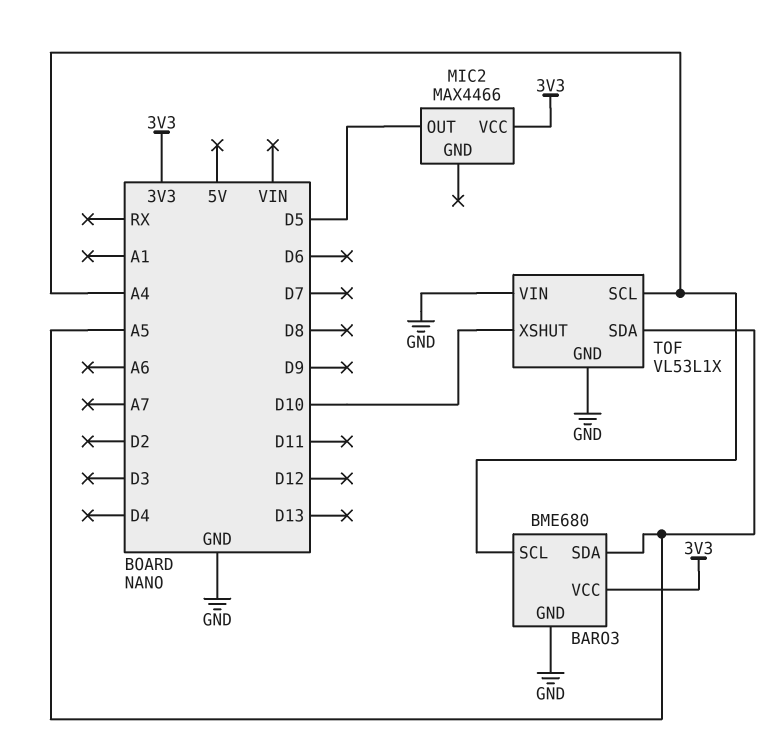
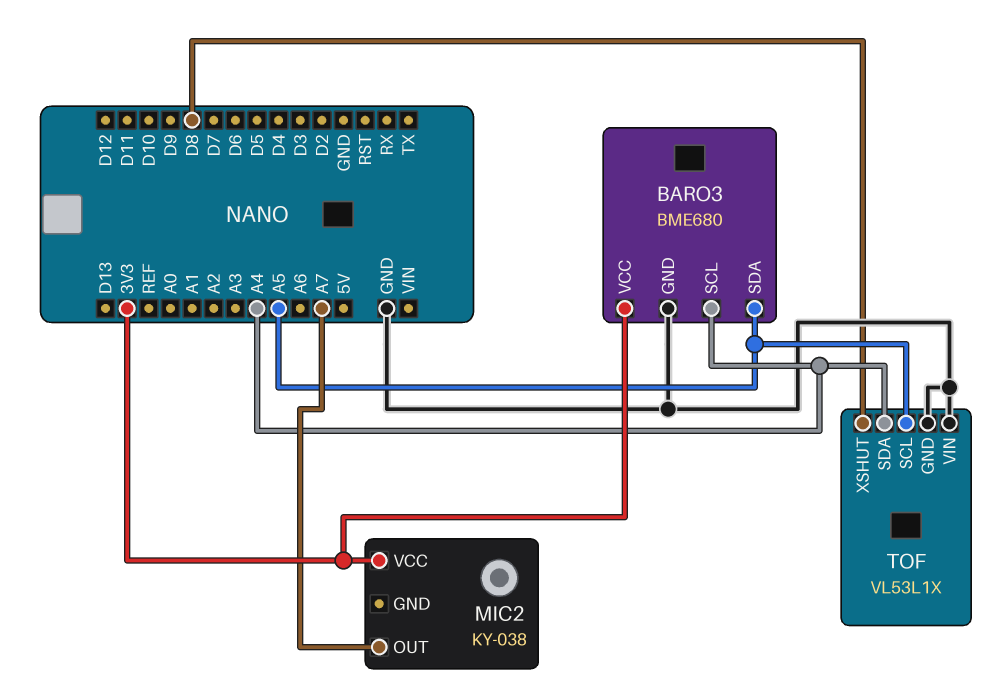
MIC2: MAX4466 -> KY-038
MIC2 pin OUT: D5 -> A7
TOF pin SCL: A4 -> A5
TOF pin SDA: A5 -> A4
TOF pin XSHUT: D10 -> D8

